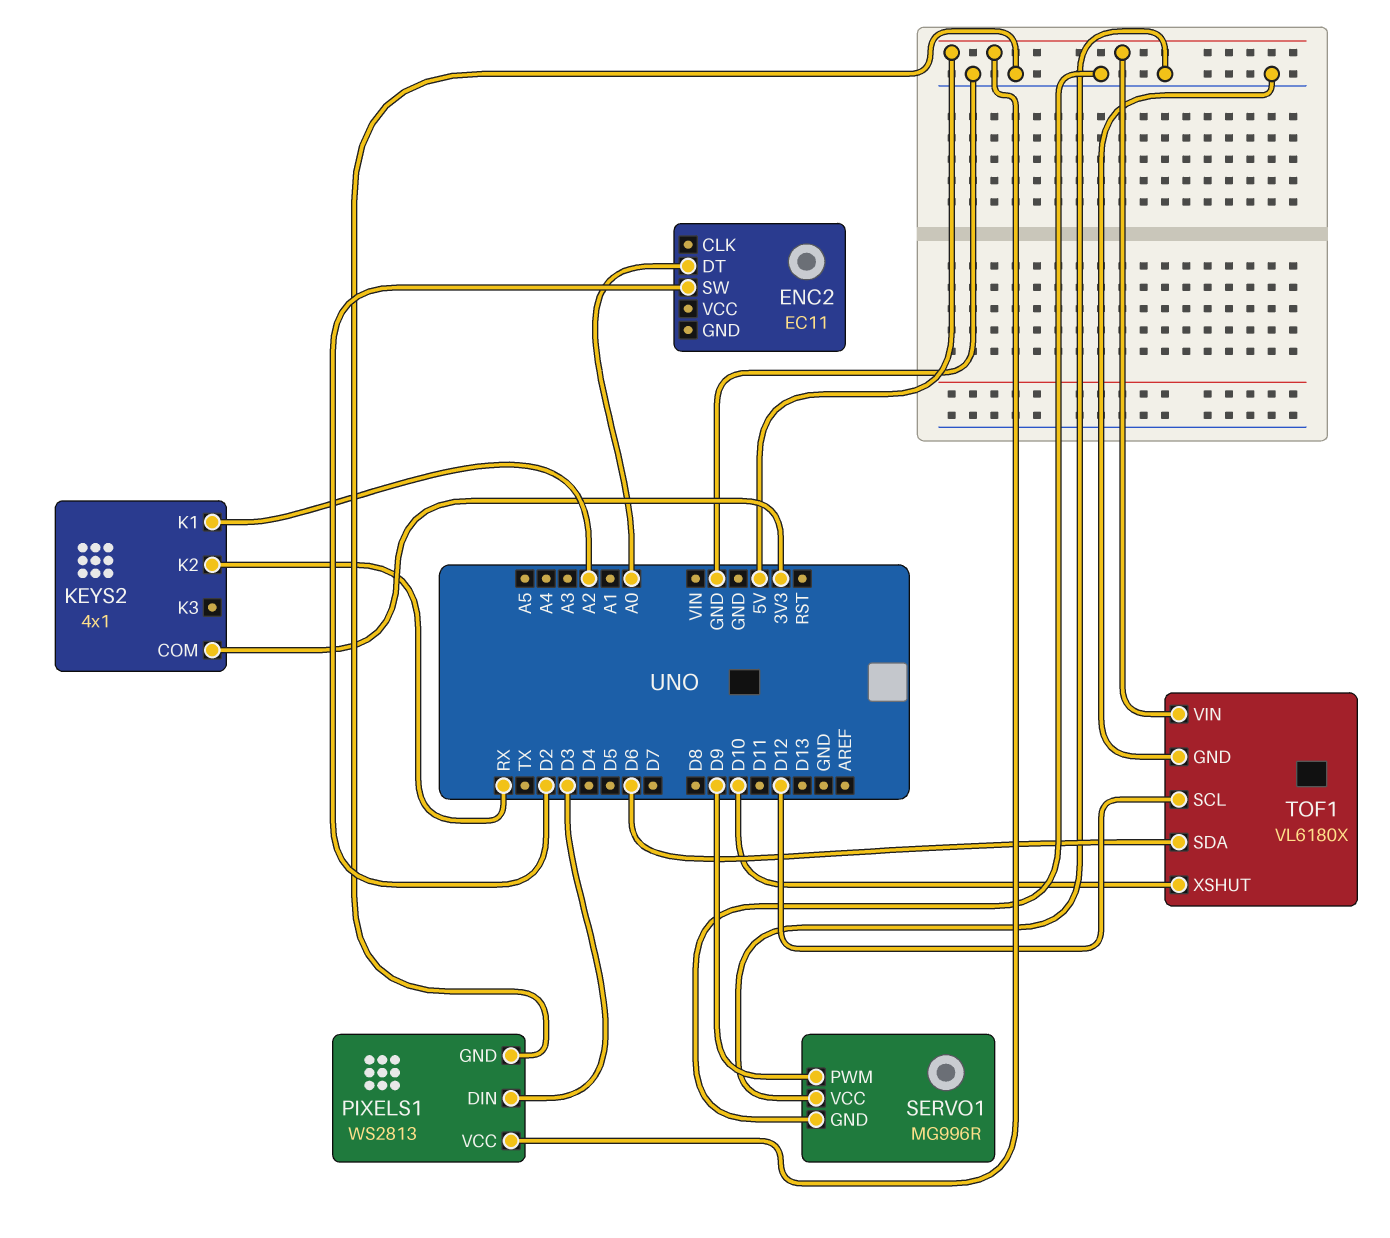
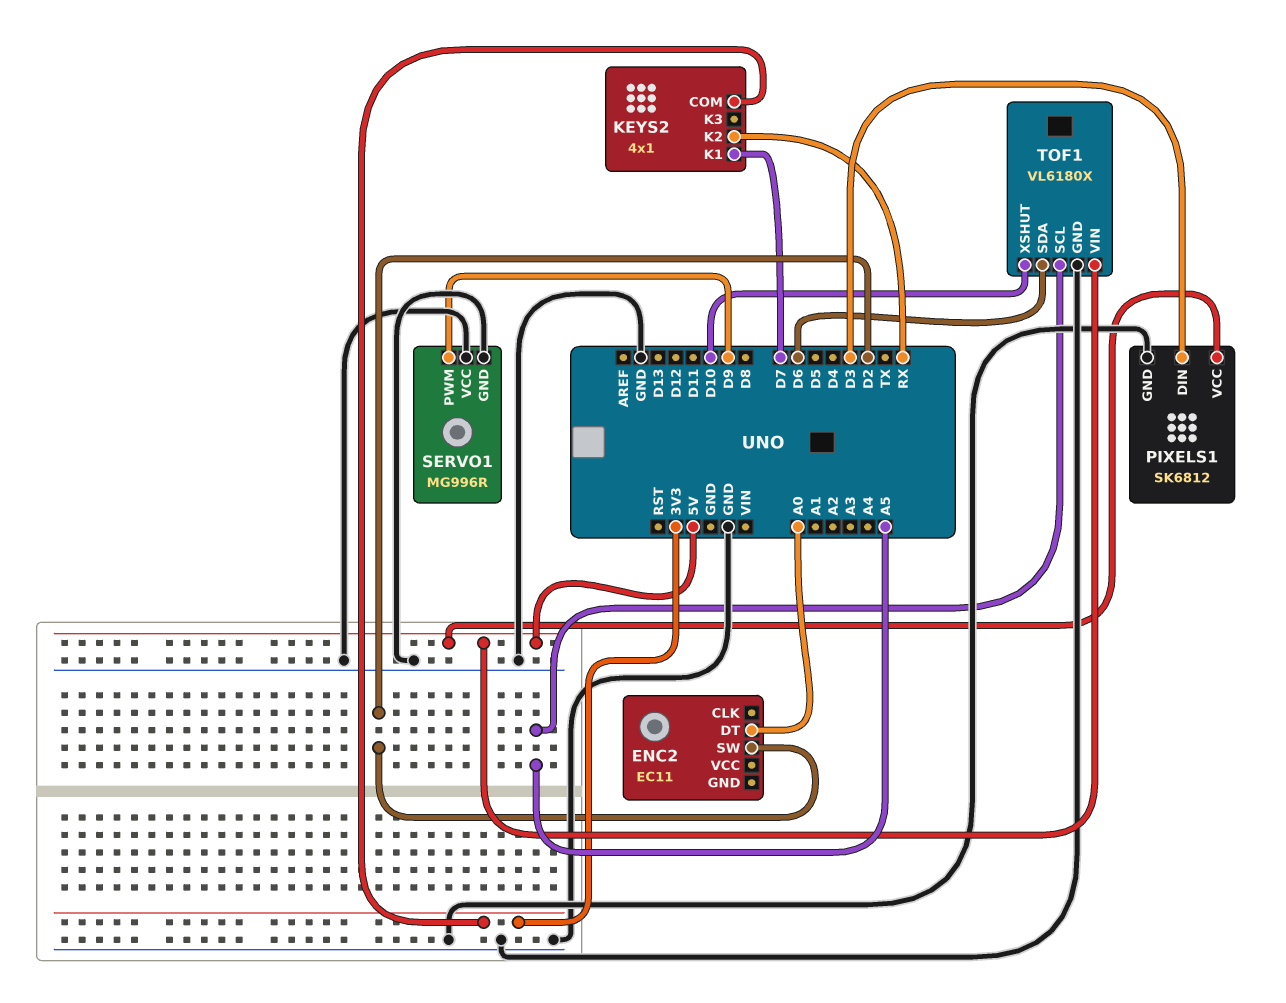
KEYS2 pin K1: A2 -> D7
PIXELS1: WS2813 -> SK6812
TOF1 pin SCL: D12 -> A5

